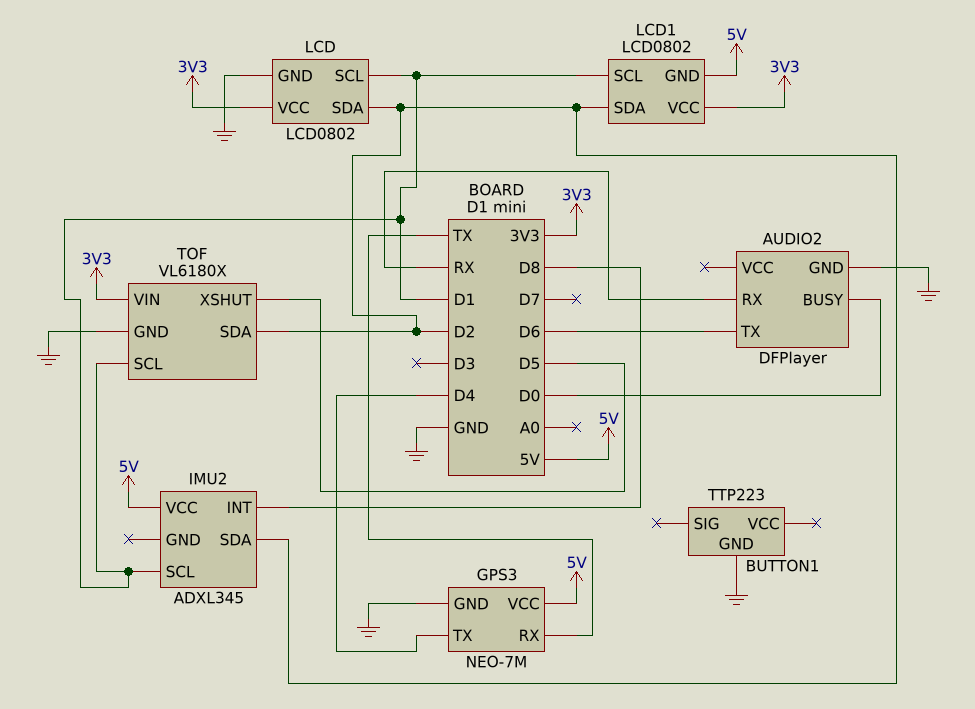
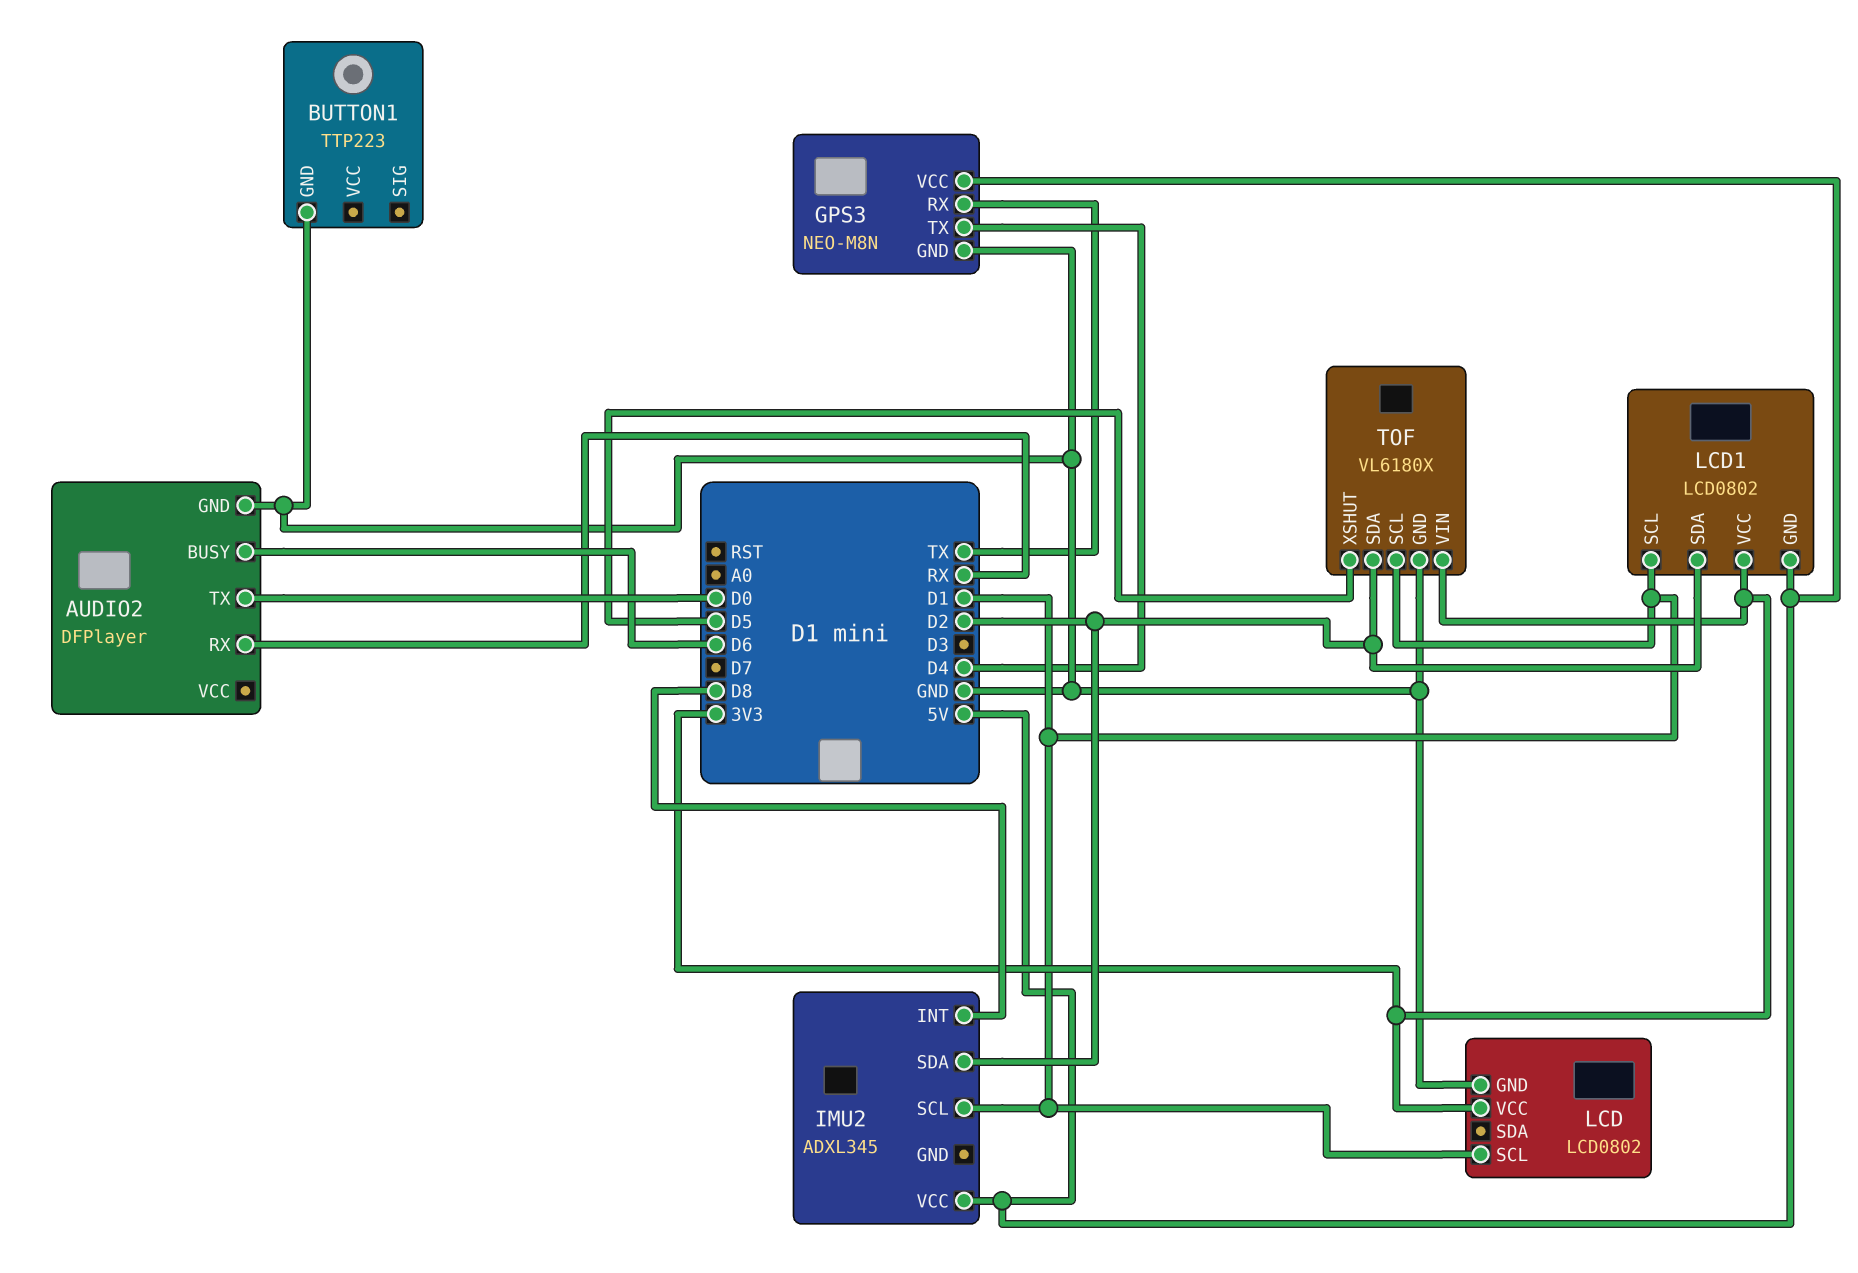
AUDIO2 pin BUSY: D0 -> D6
AUDIO2 pin TX: D6 -> D0
GPS3: NEO-7M -> NEO-M8N
LCD pin SDA: D2 -> none

